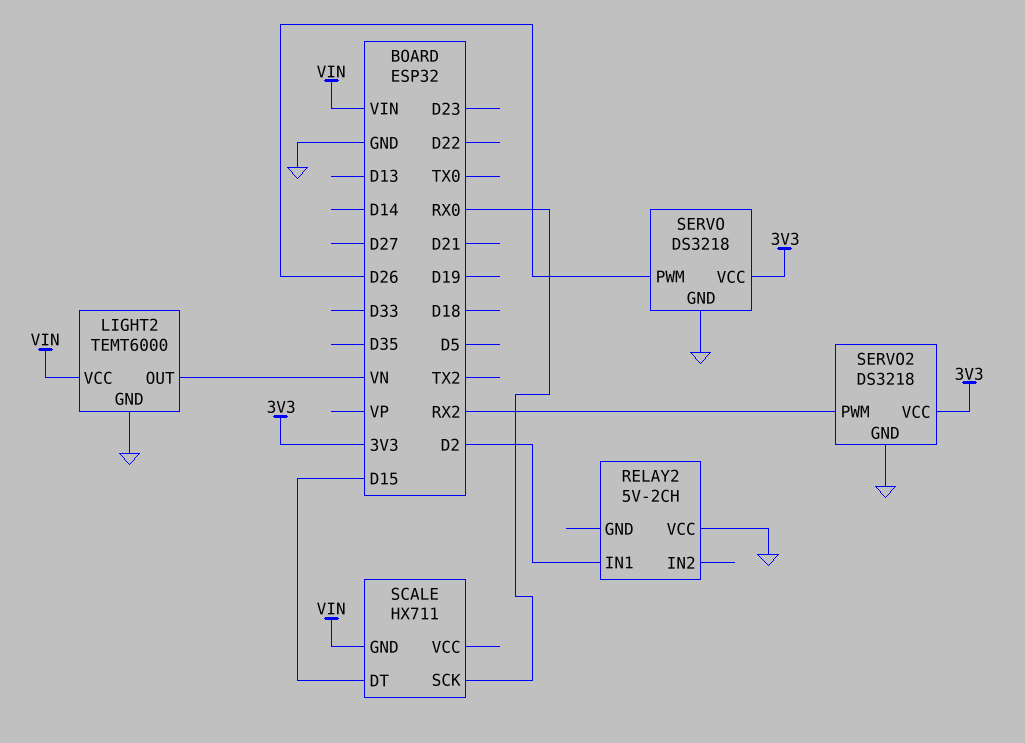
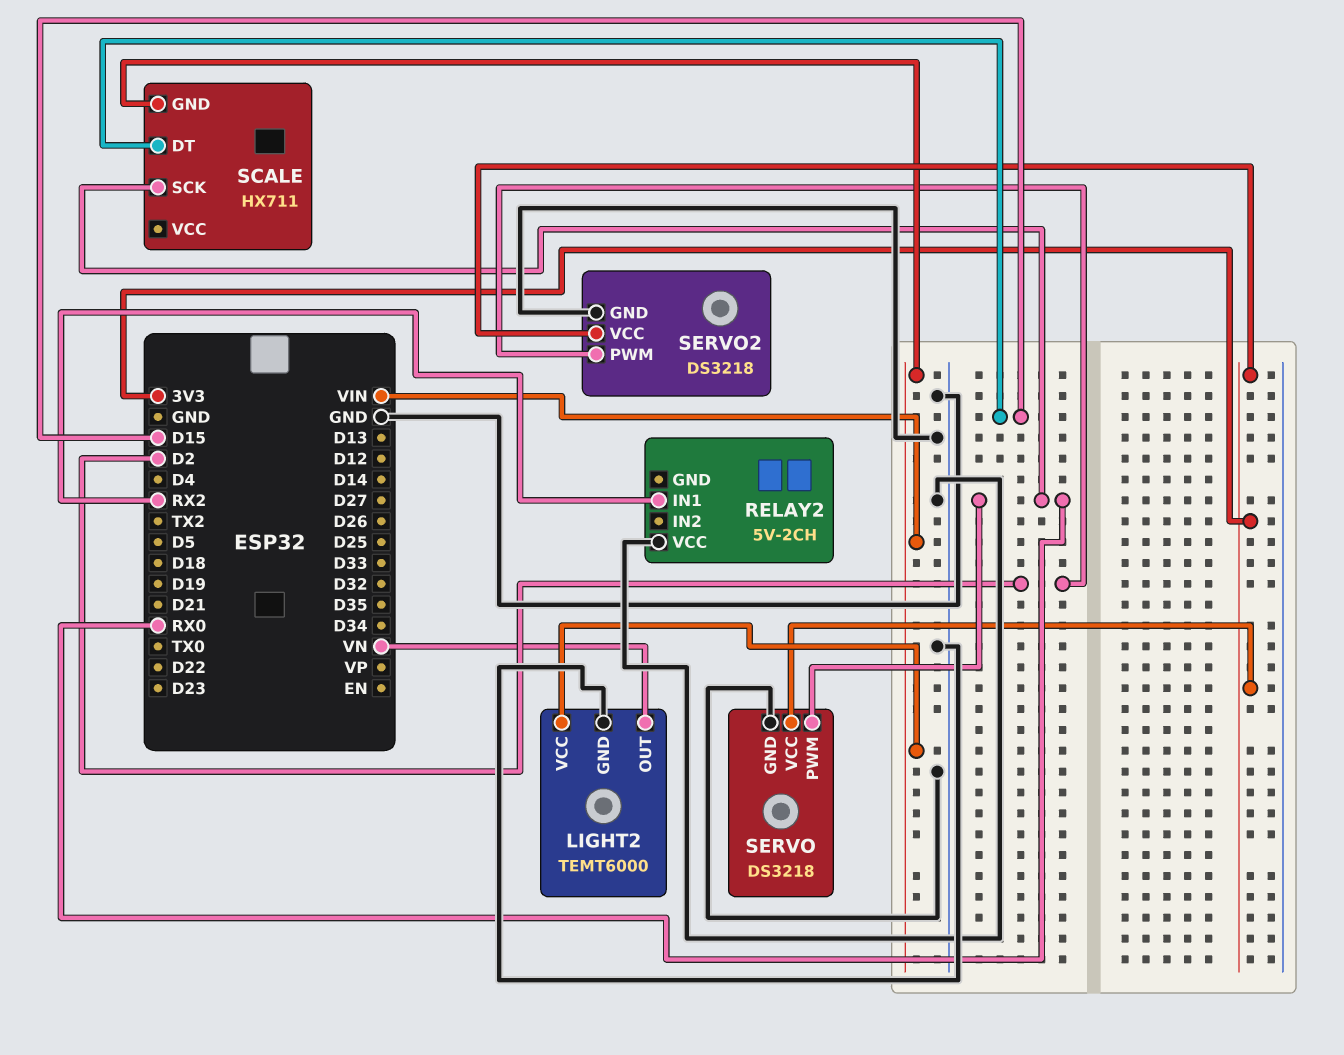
RELAY2 pin IN1: D2 -> RX2
SERVO pin PWM: D26 -> RX0
SERVO2 pin PWM: RX2 -> D2

